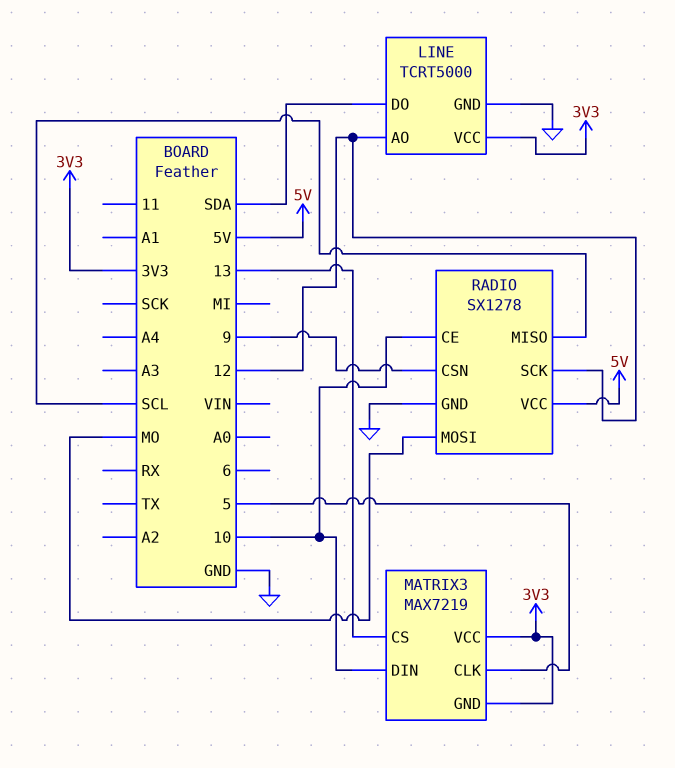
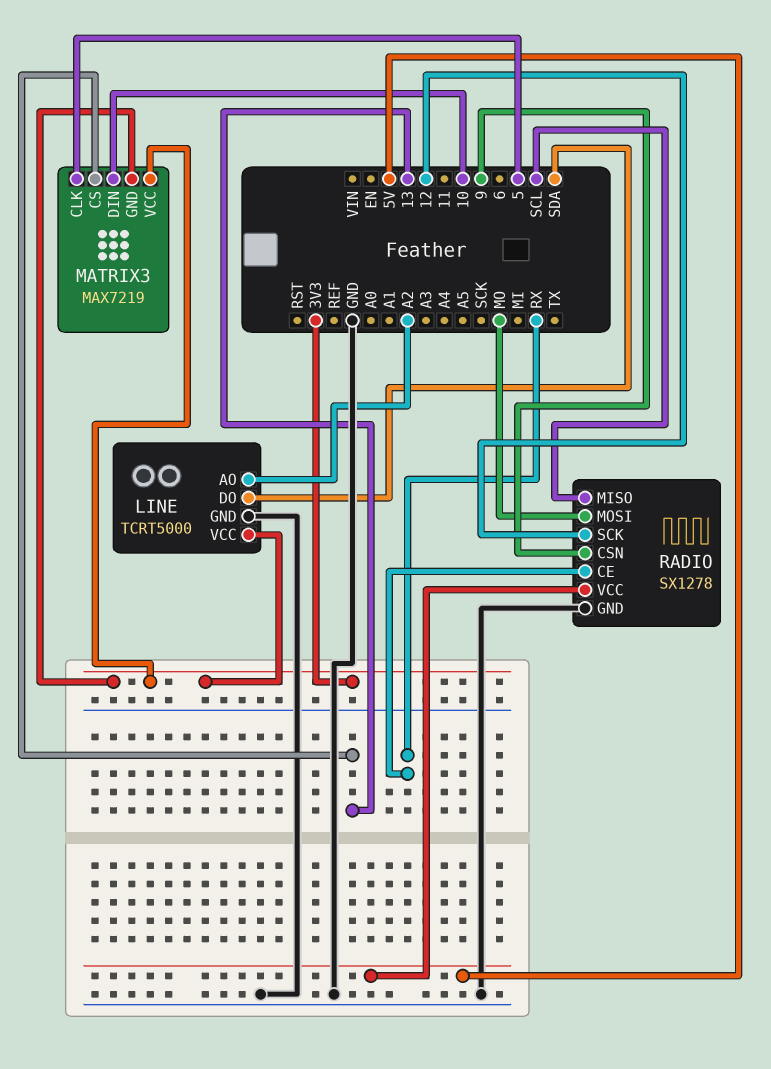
LINE pin AO: 12 -> A2
RADIO pin CE: 10 -> RX

